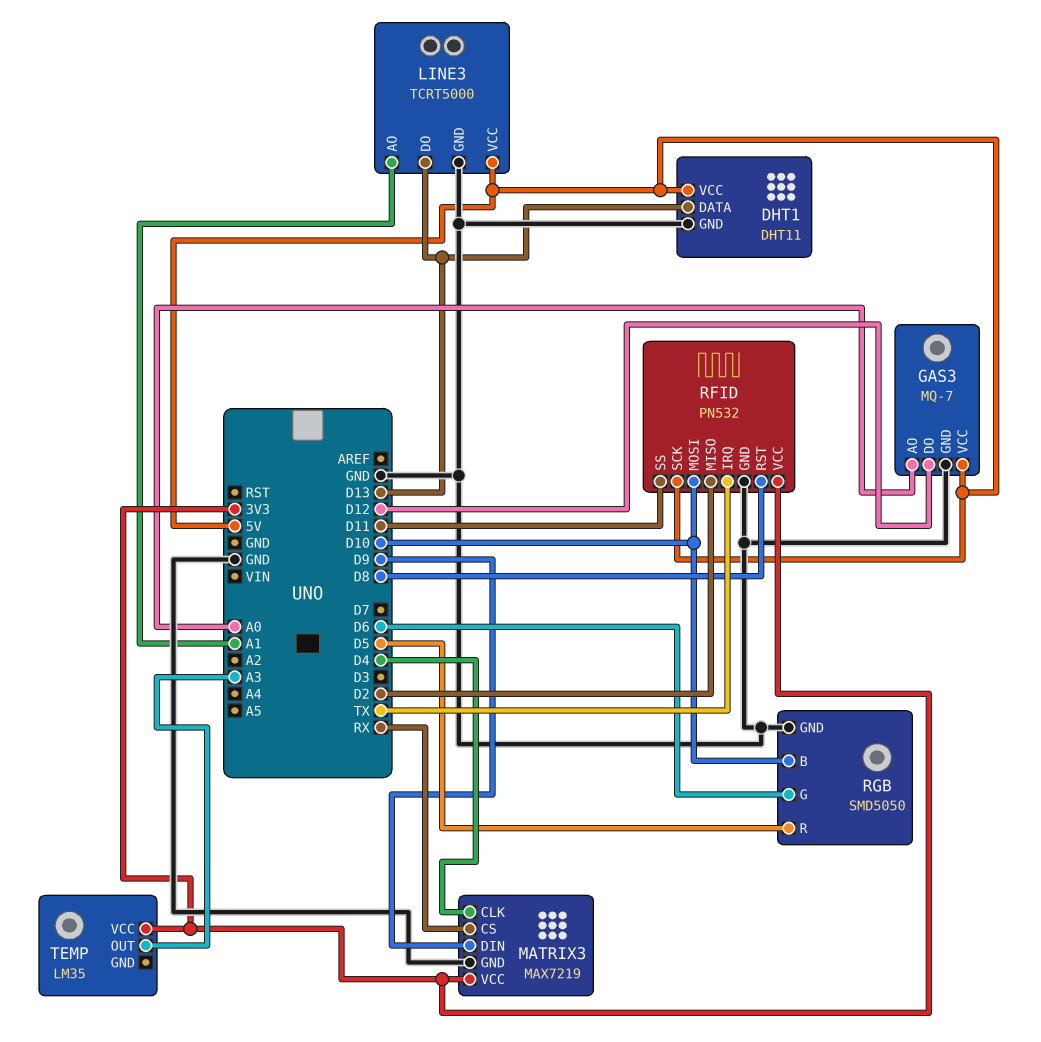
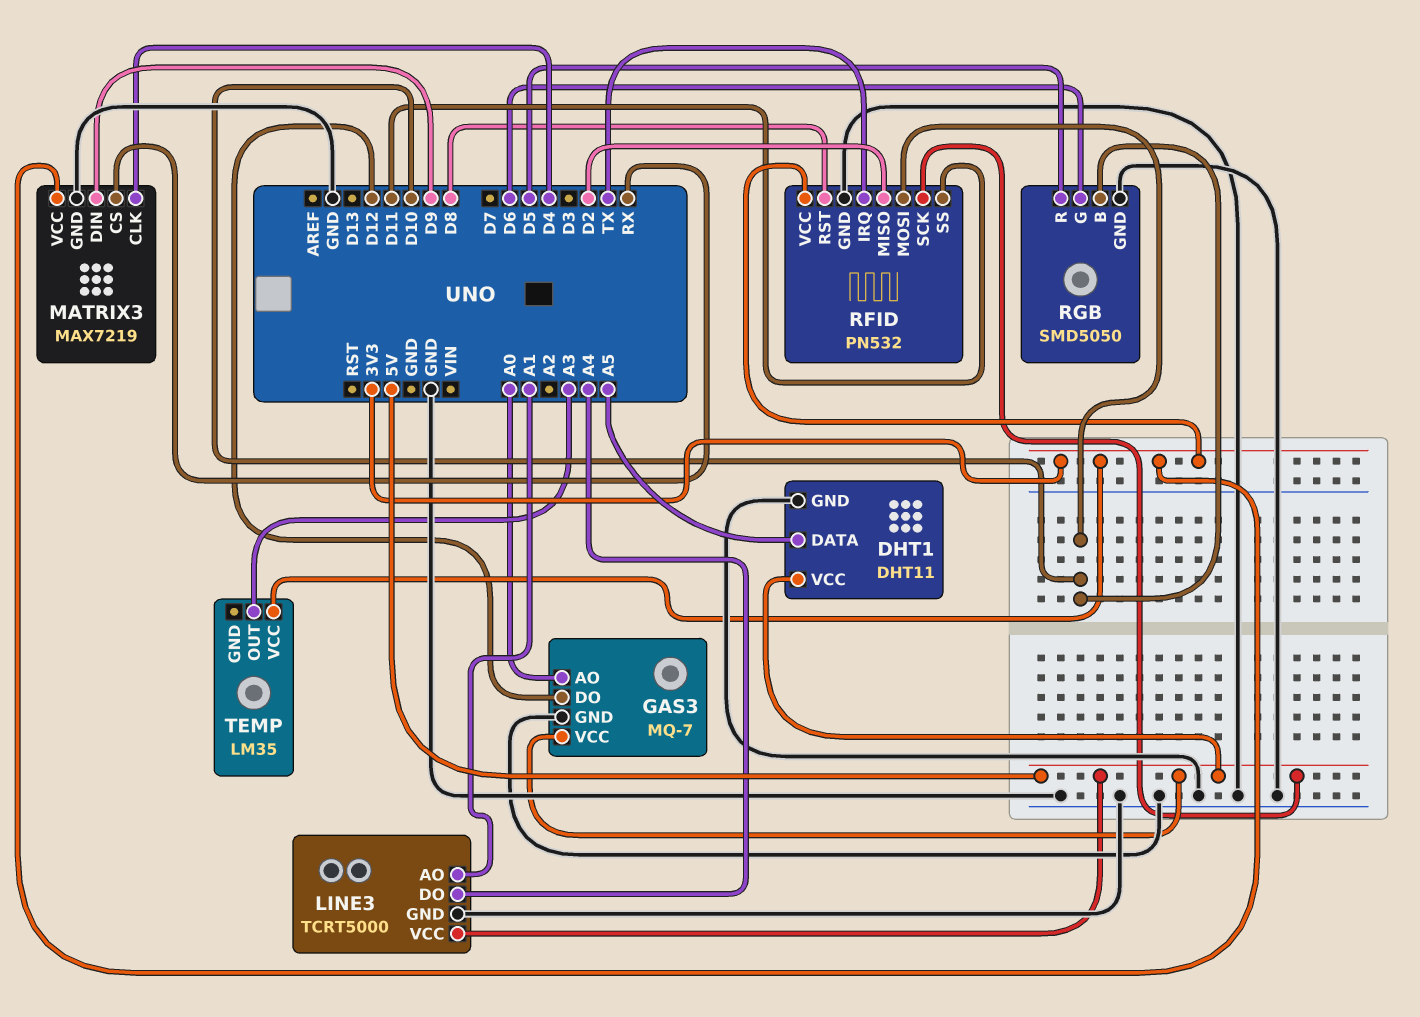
DHT1 pin DATA: D13 -> A5
LINE3 pin DO: D13 -> A4

